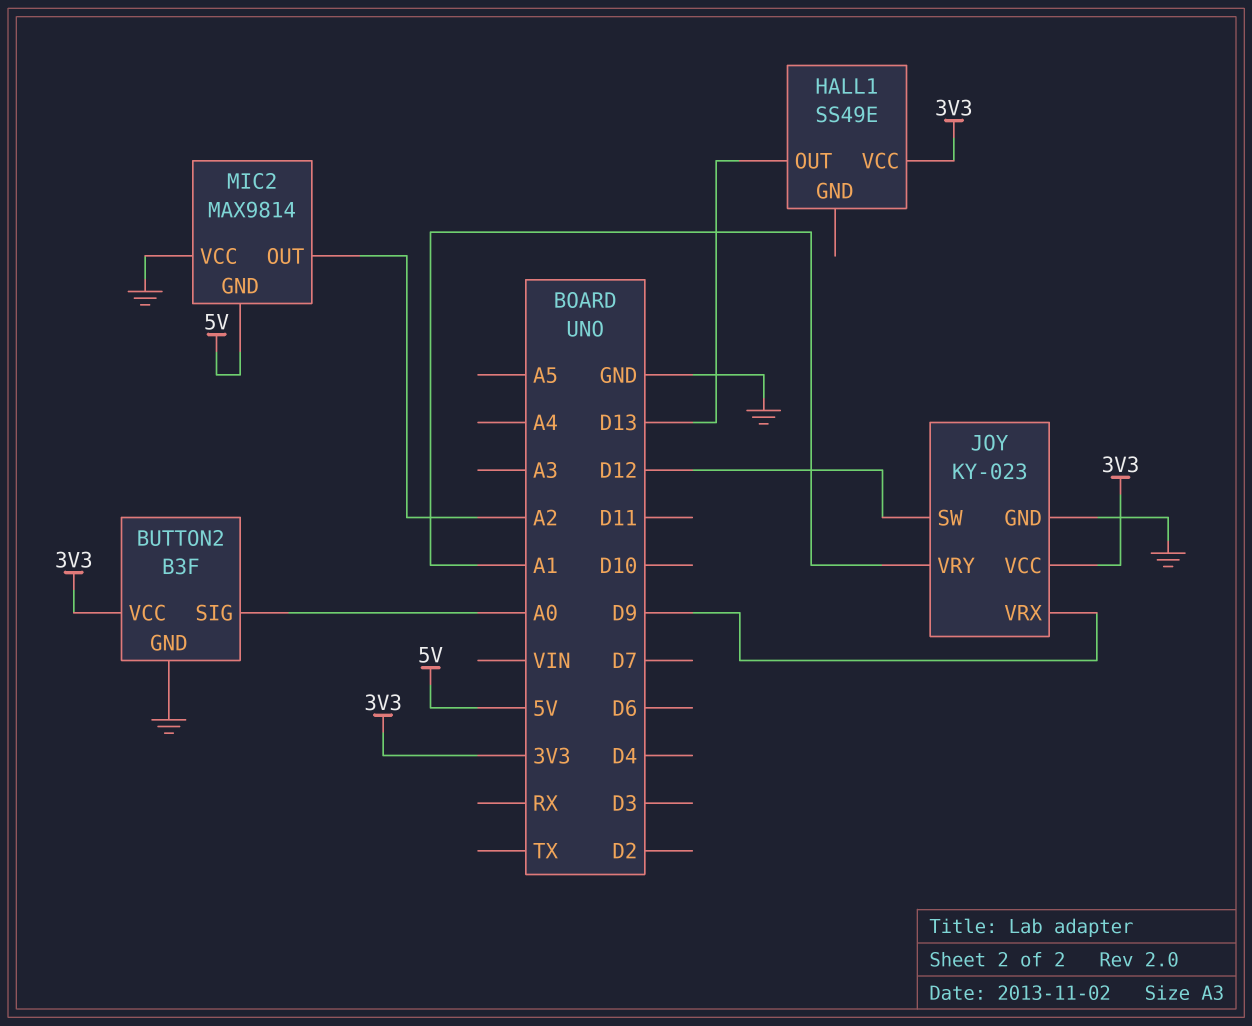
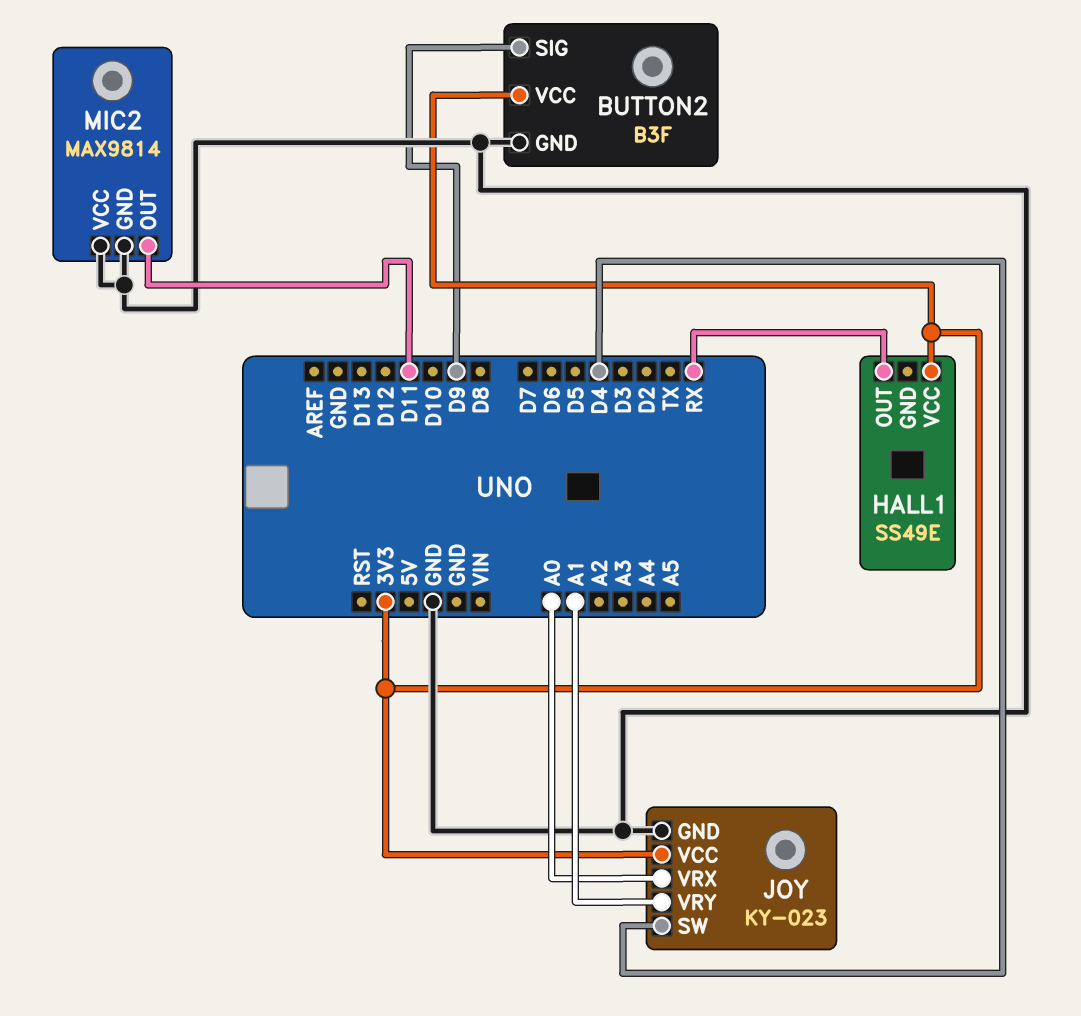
BUTTON2 pin SIG: A0 -> D9
HALL1 pin OUT: D13 -> RX
JOY pin SW: D12 -> D4
JOY pin VRX: D9 -> A0
MIC2 pin GND: 5V -> GND
MIC2 pin OUT: A2 -> D11

